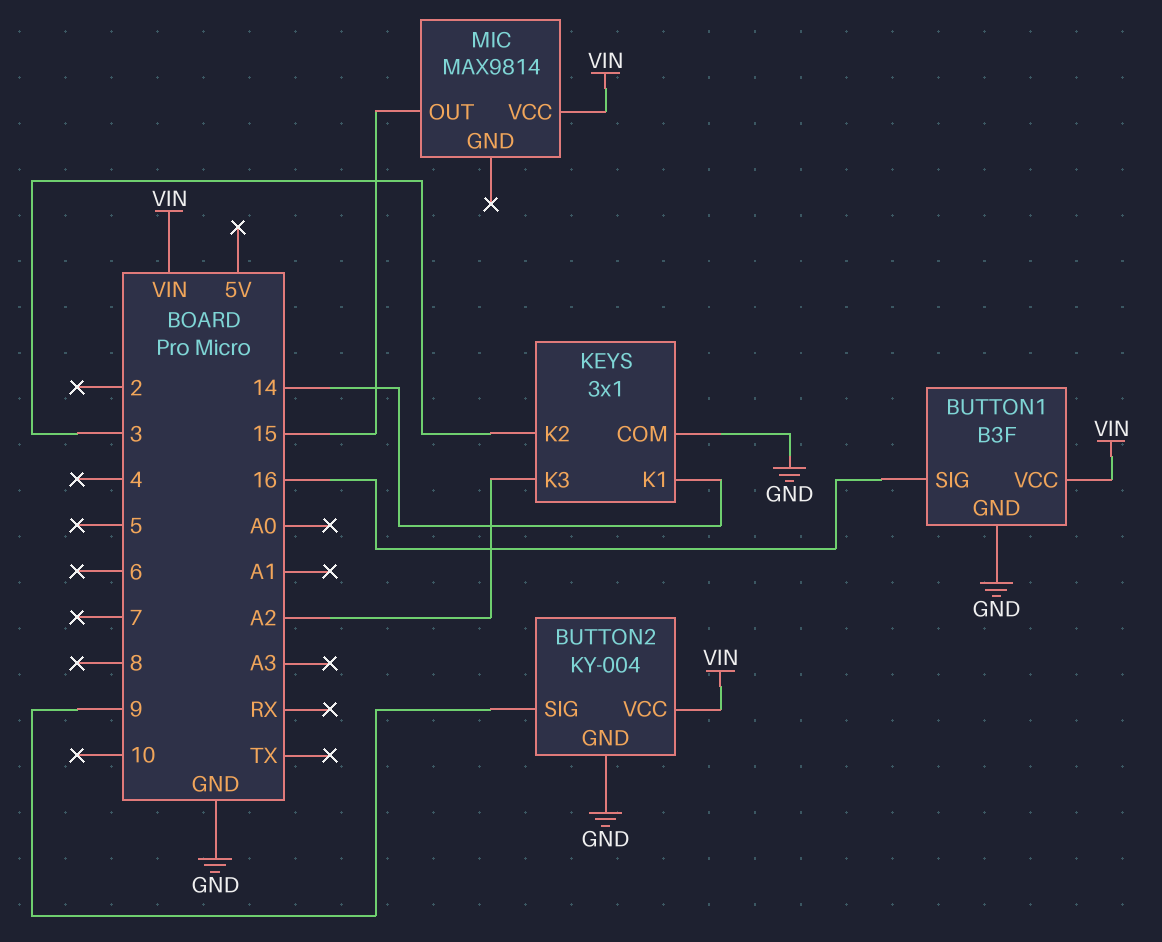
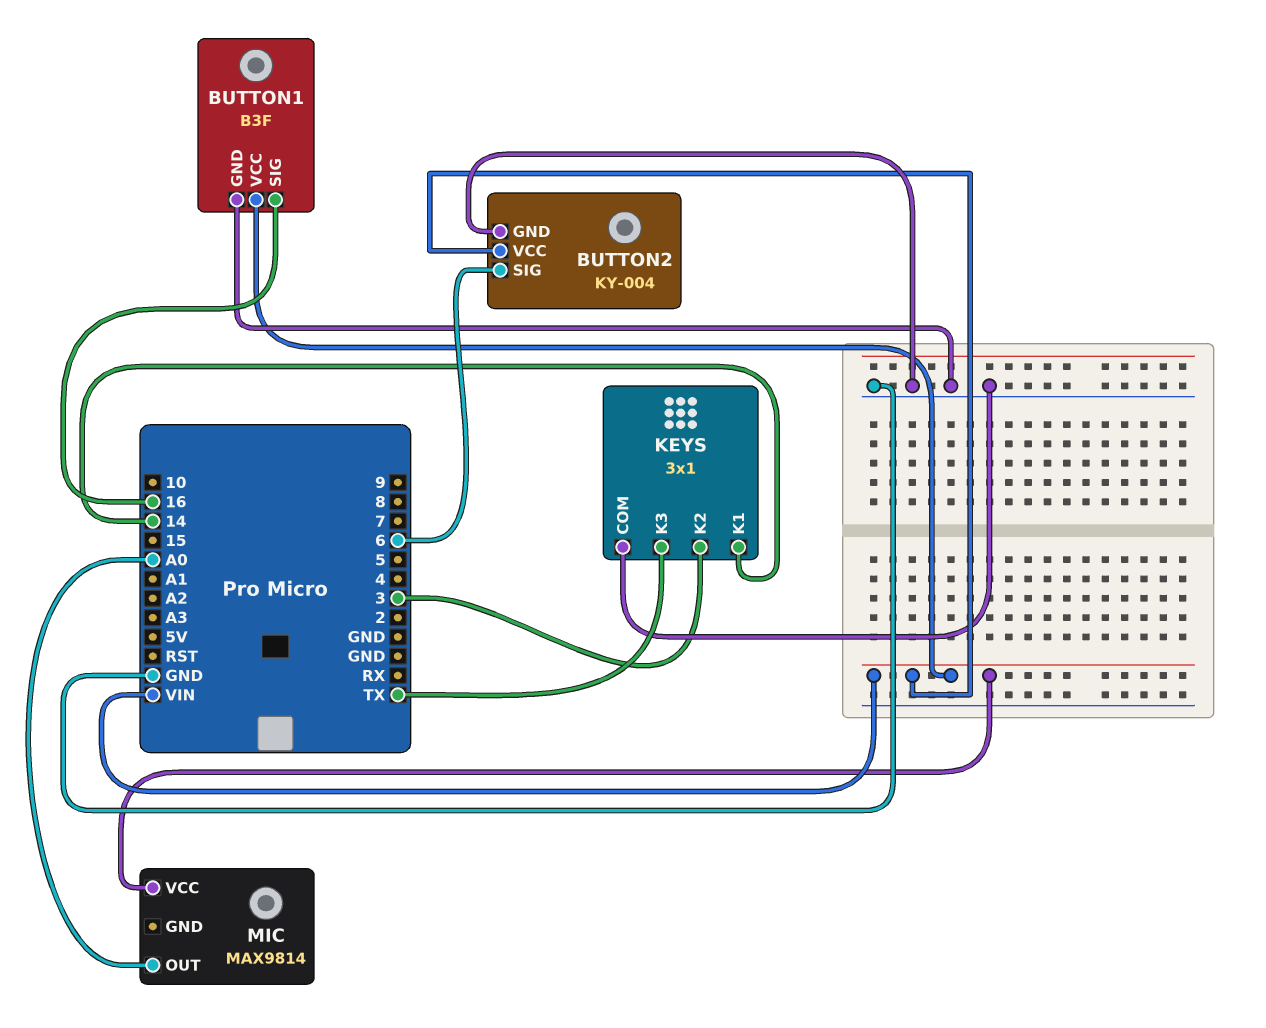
BUTTON2 pin SIG: 9 -> 6
KEYS pin K3: A2 -> TX
MIC pin OUT: 15 -> A0

